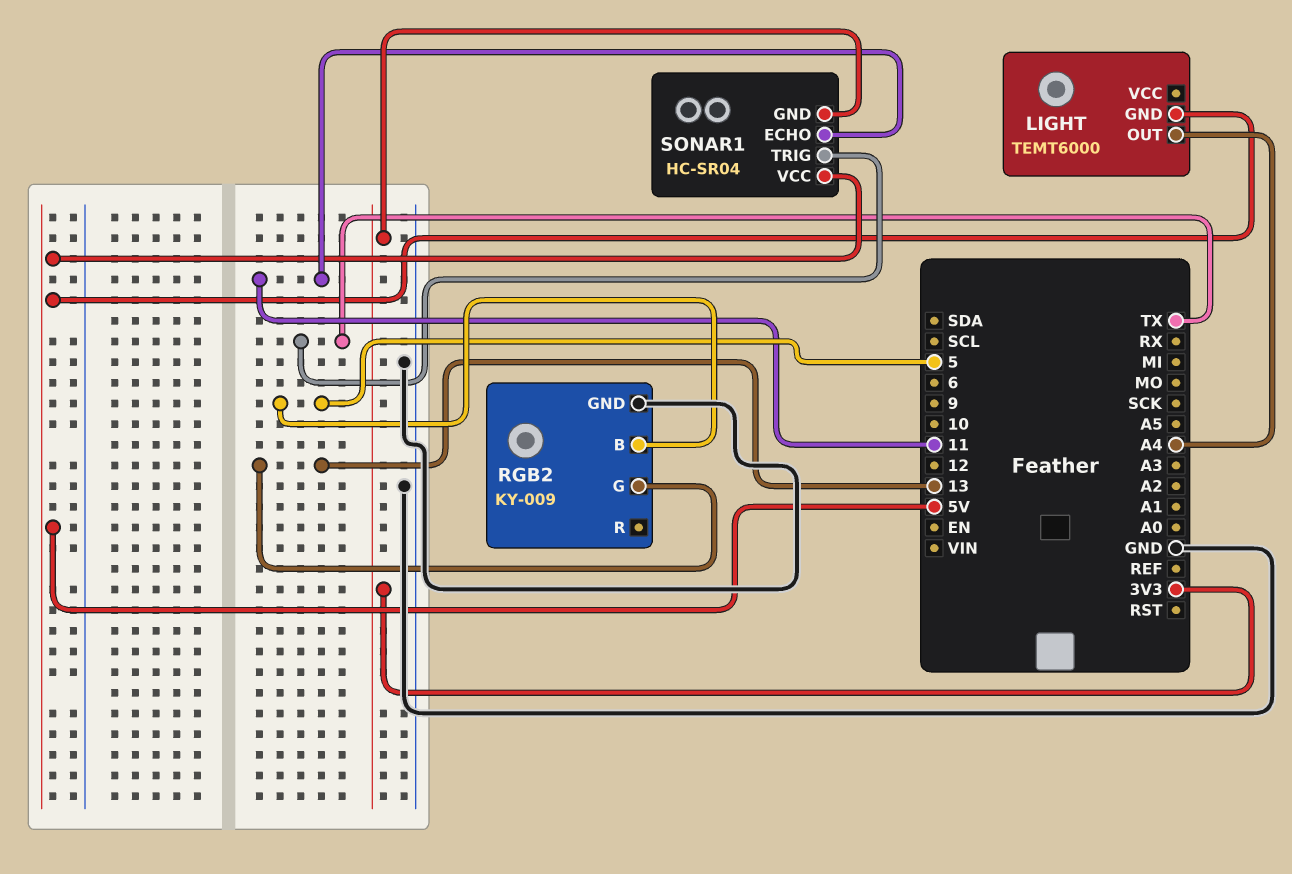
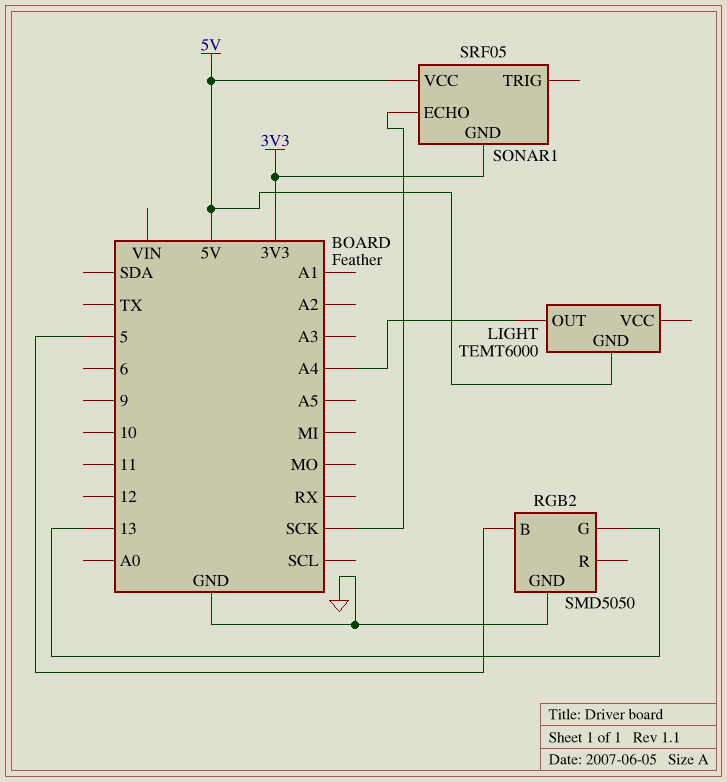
RGB2: KY-009 -> SMD5050
SONAR1: HC-SR04 -> SRF05
SONAR1 pin ECHO: 11 -> SCK
SONAR1 pin TRIG: TX -> none

